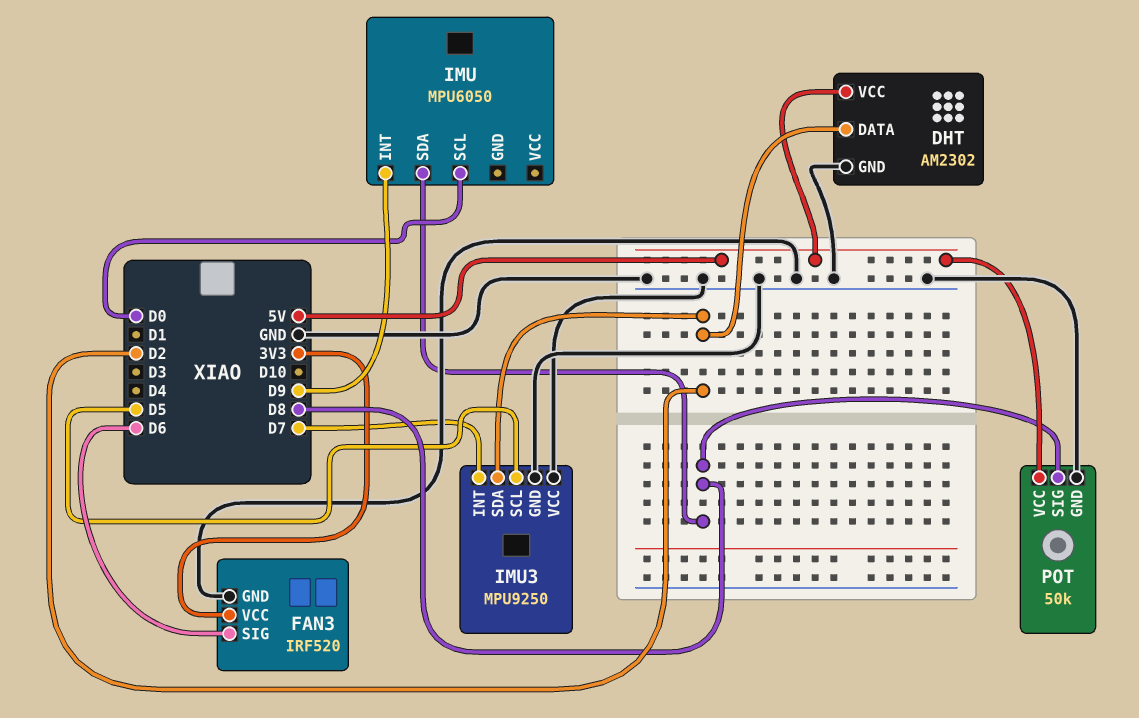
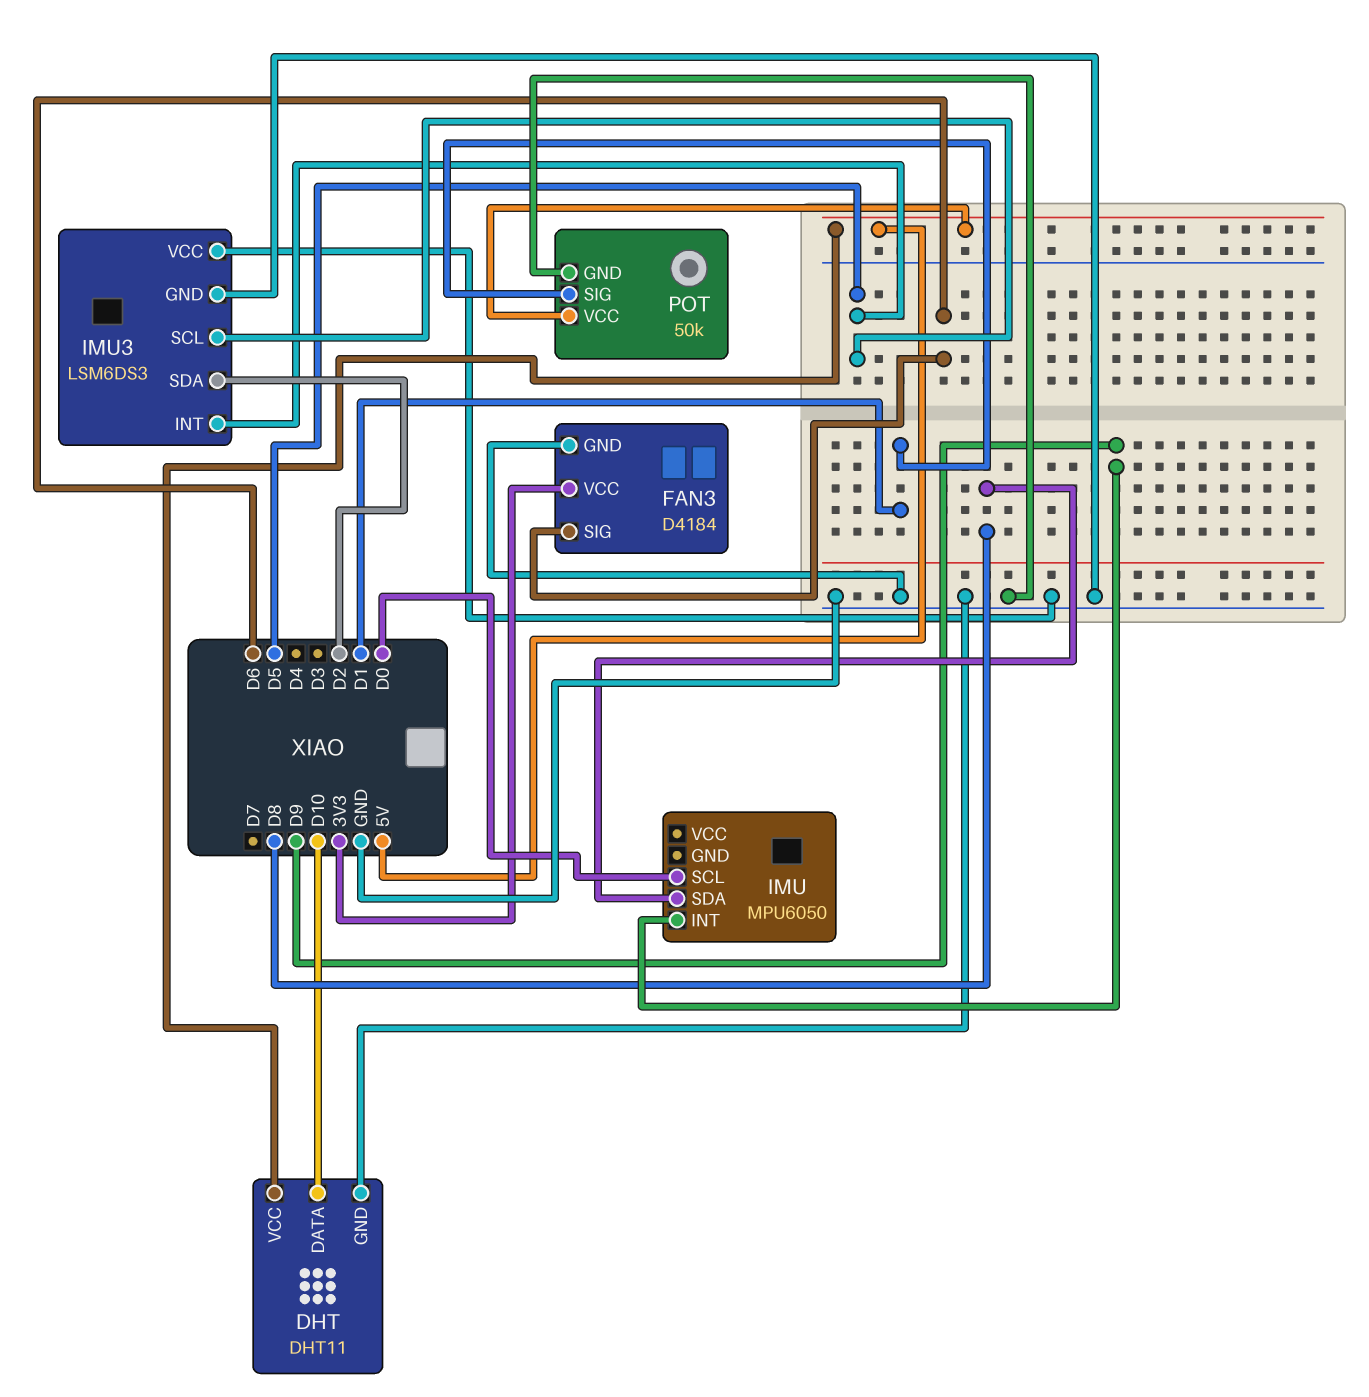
DHT: AM2302 -> DHT11
DHT pin DATA: D2 -> D10
FAN3: IRF520 -> D4184
IMU3: MPU9250 -> LSM6DS3
IMU3 pin INT: D7 -> D5
POT pin SIG: D8 -> D1

